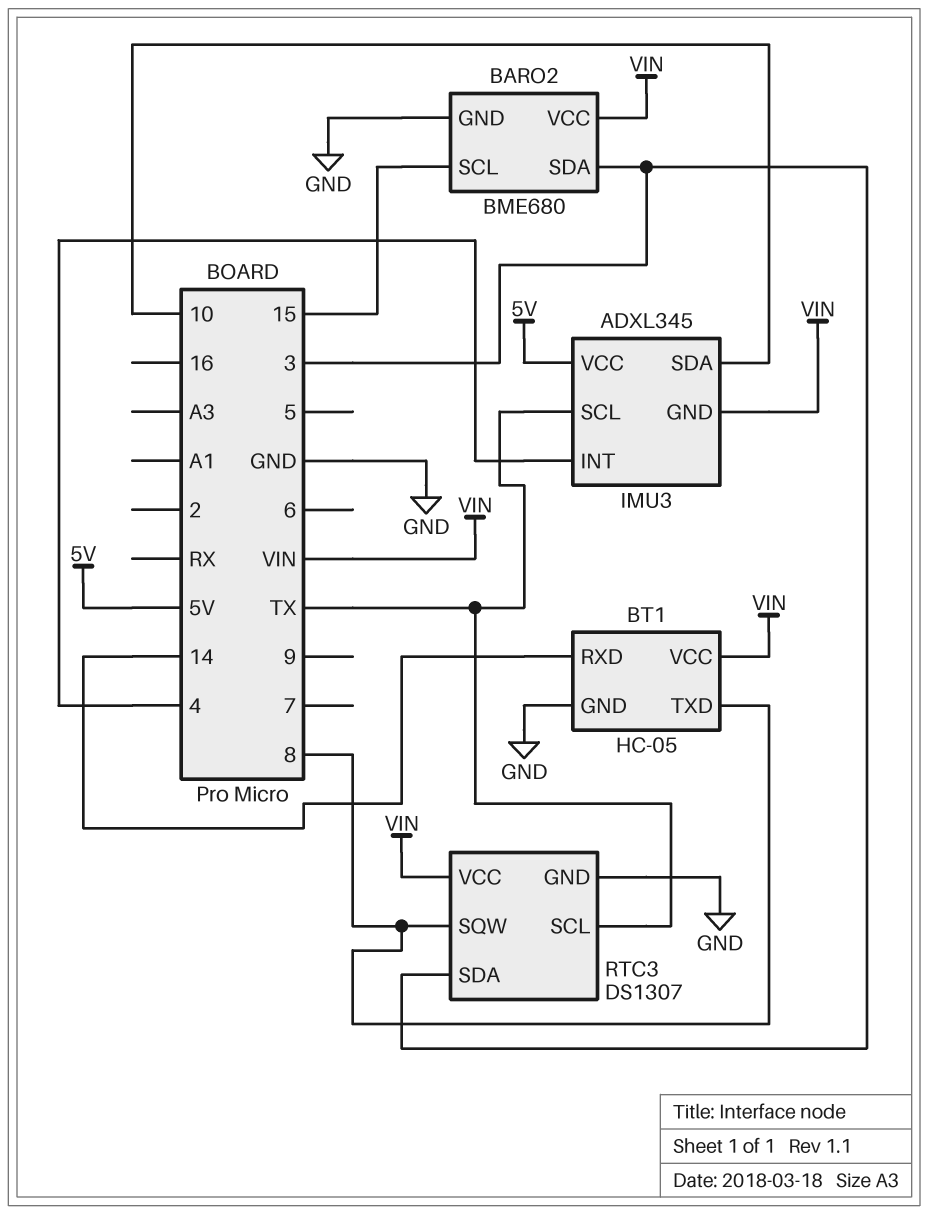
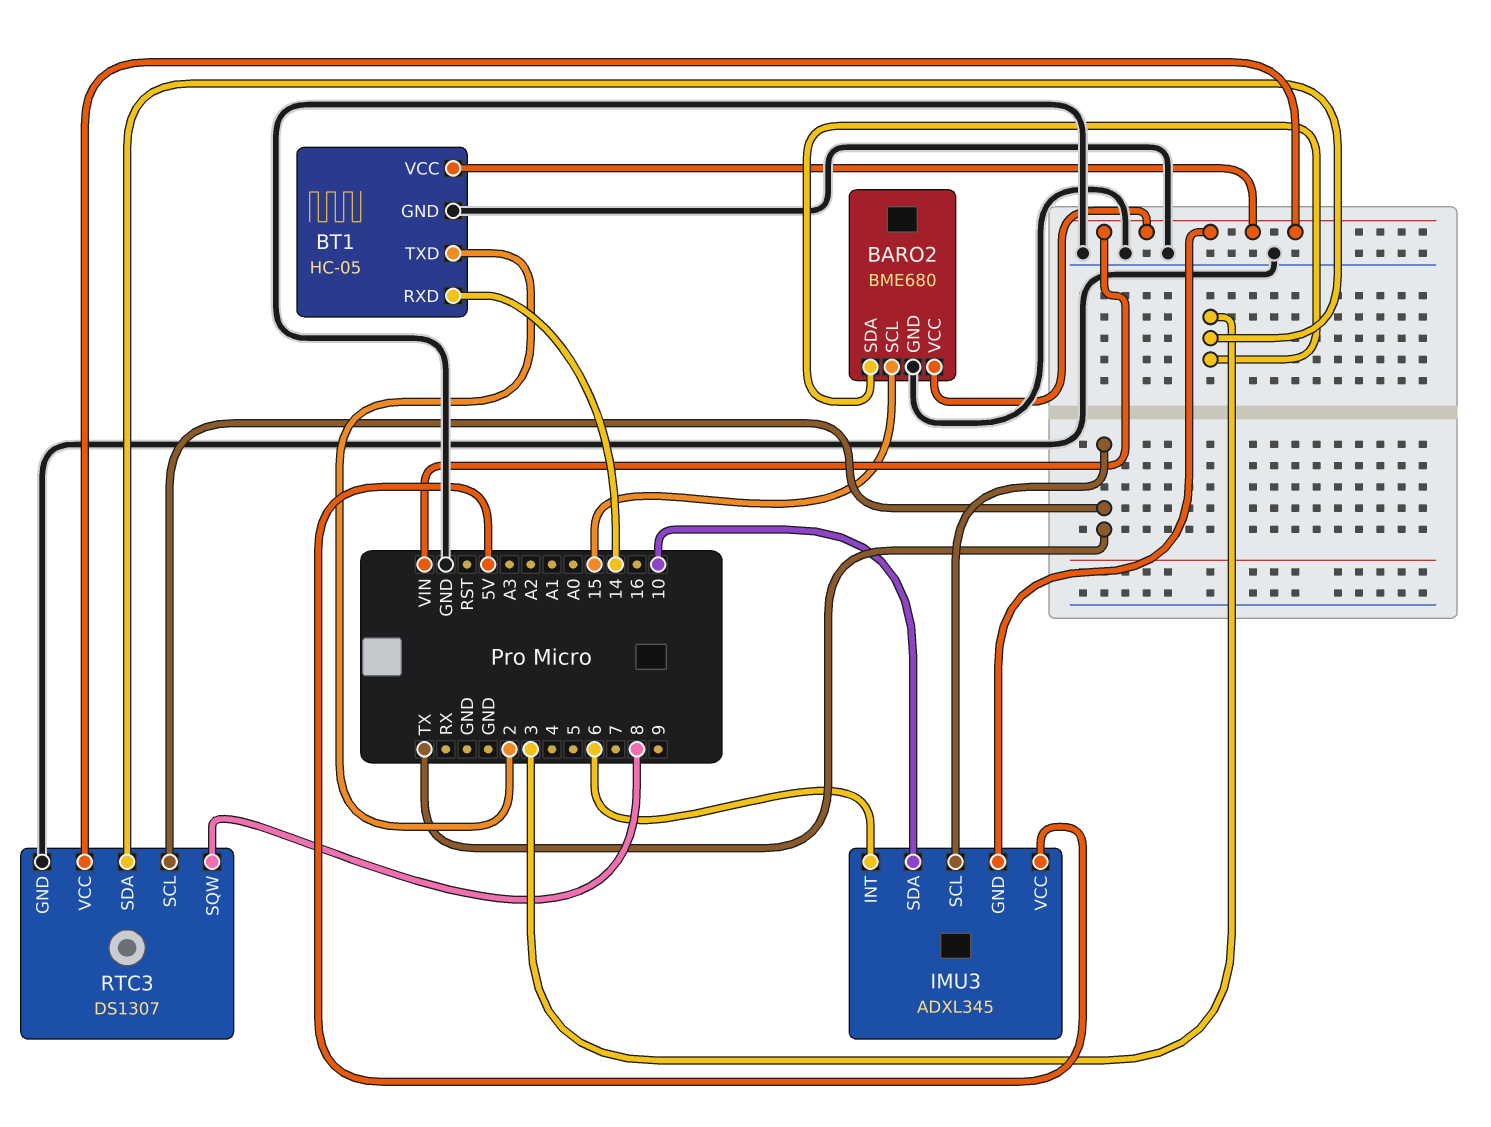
BT1 pin TXD: 8 -> 2
IMU3 pin INT: 4 -> 6

